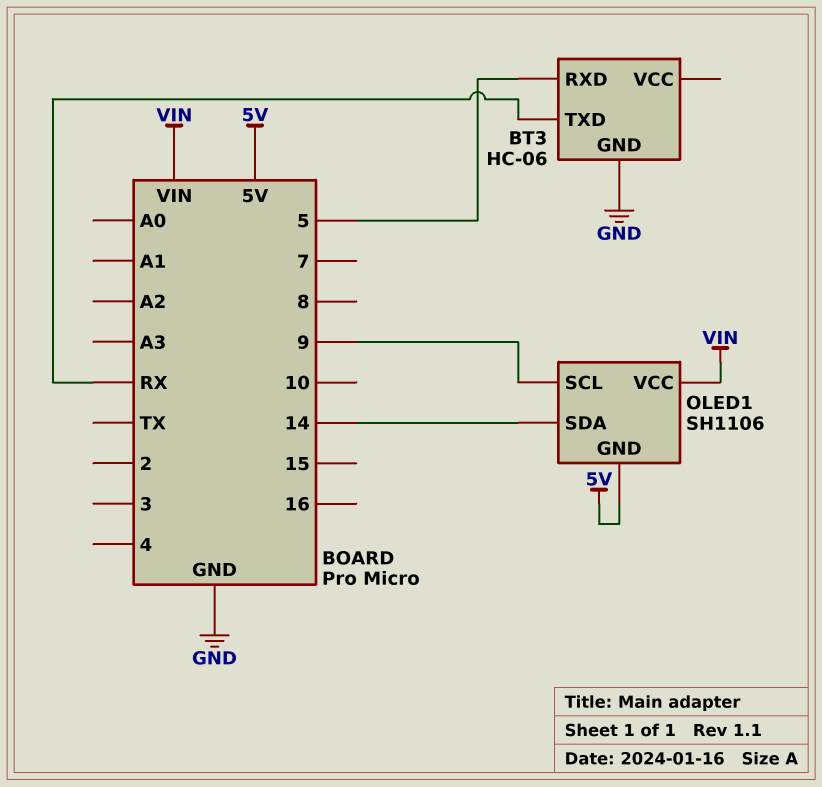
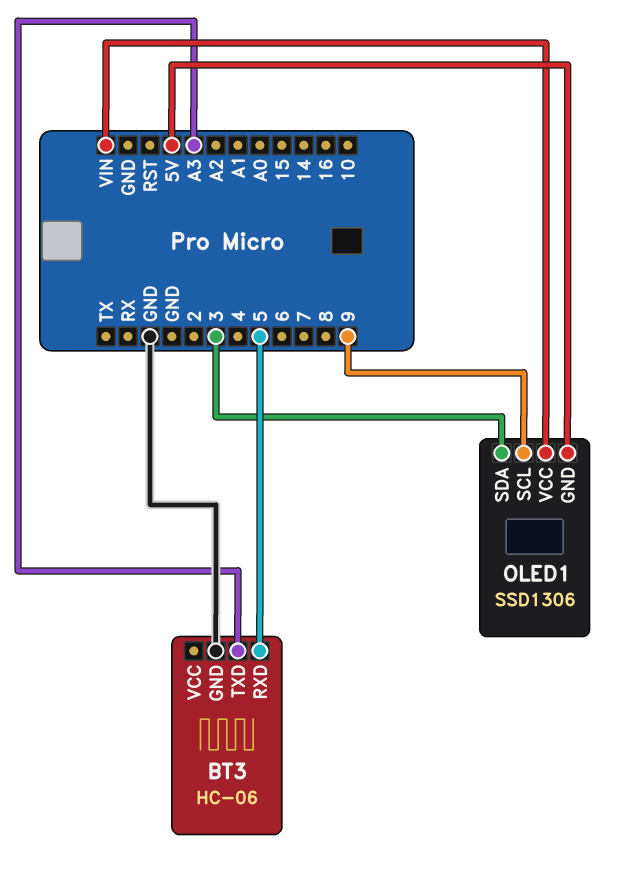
BT3 pin TXD: RX -> A3
OLED1: SH1106 -> SSD1306
OLED1 pin SDA: 14 -> 3

